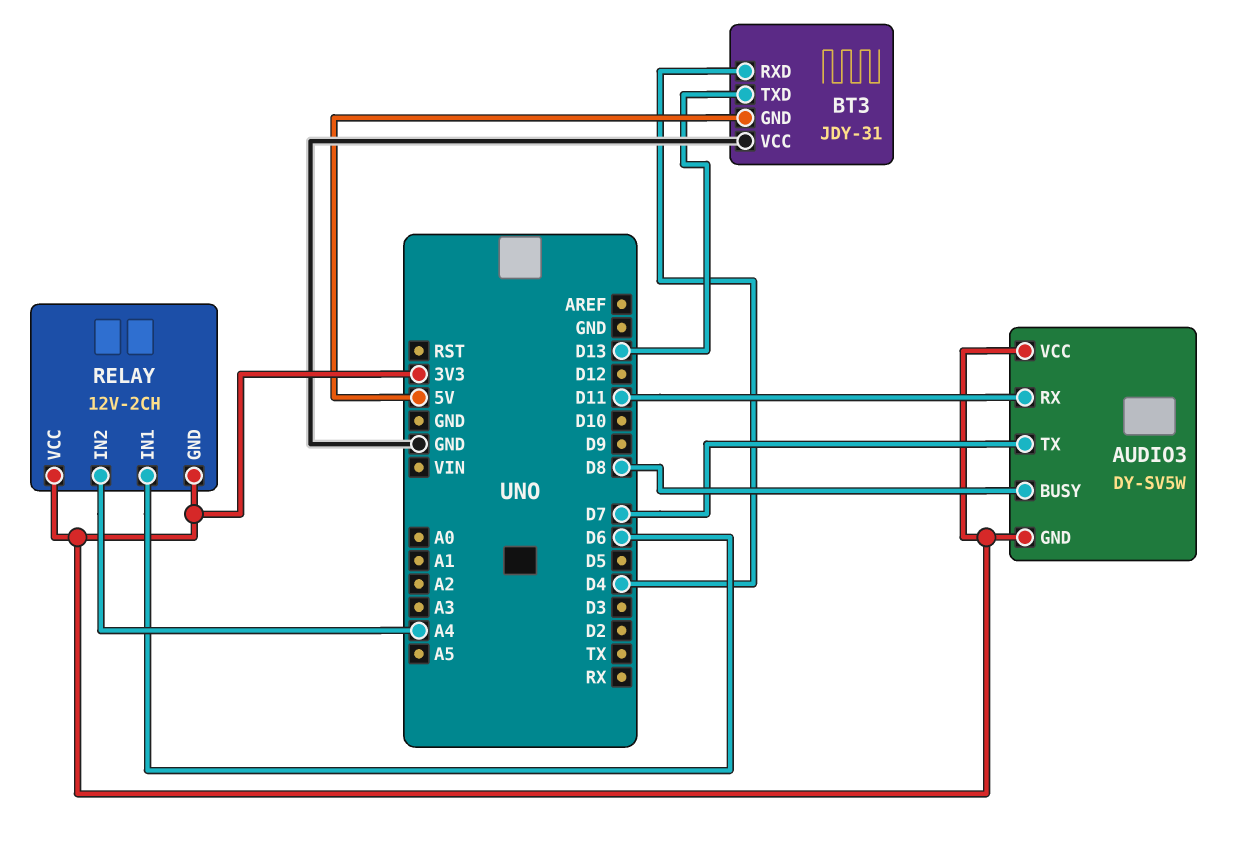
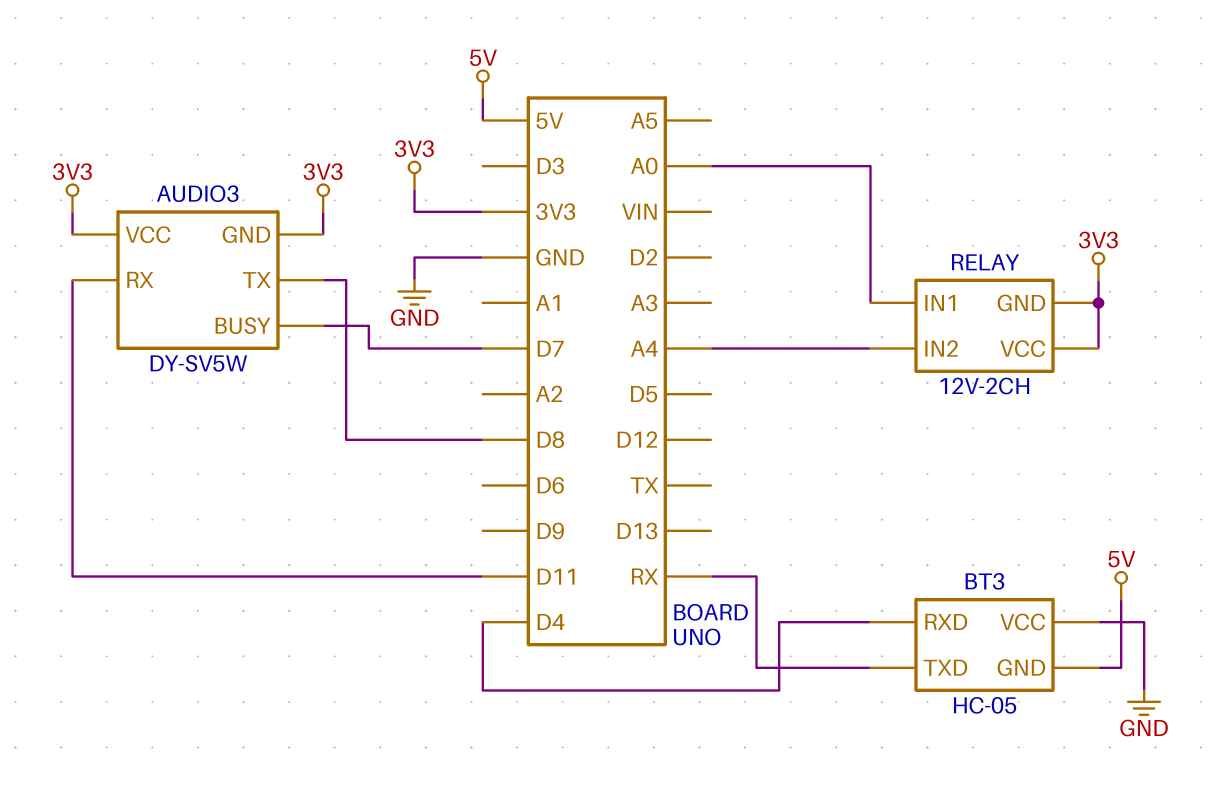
AUDIO3 pin BUSY: D8 -> D7
AUDIO3 pin TX: D7 -> D8
BT3: JDY-31 -> HC-05
BT3 pin TXD: D13 -> RX
RELAY pin IN1: D6 -> A0

